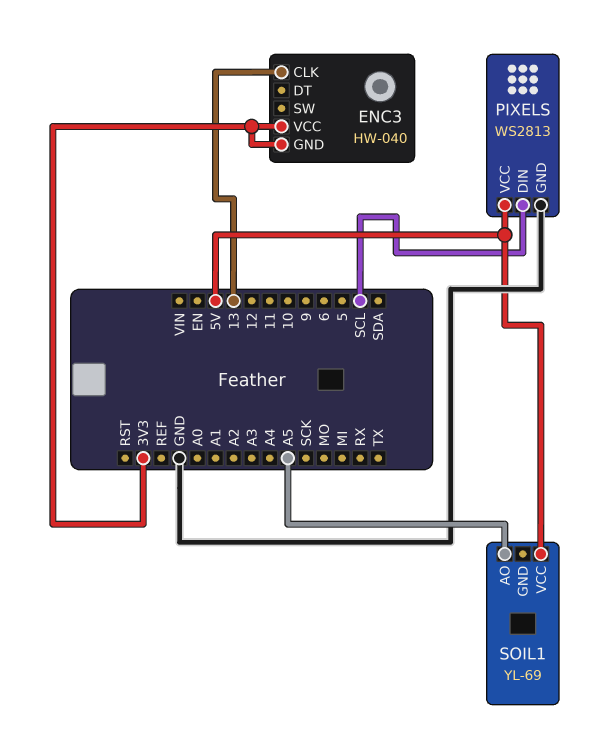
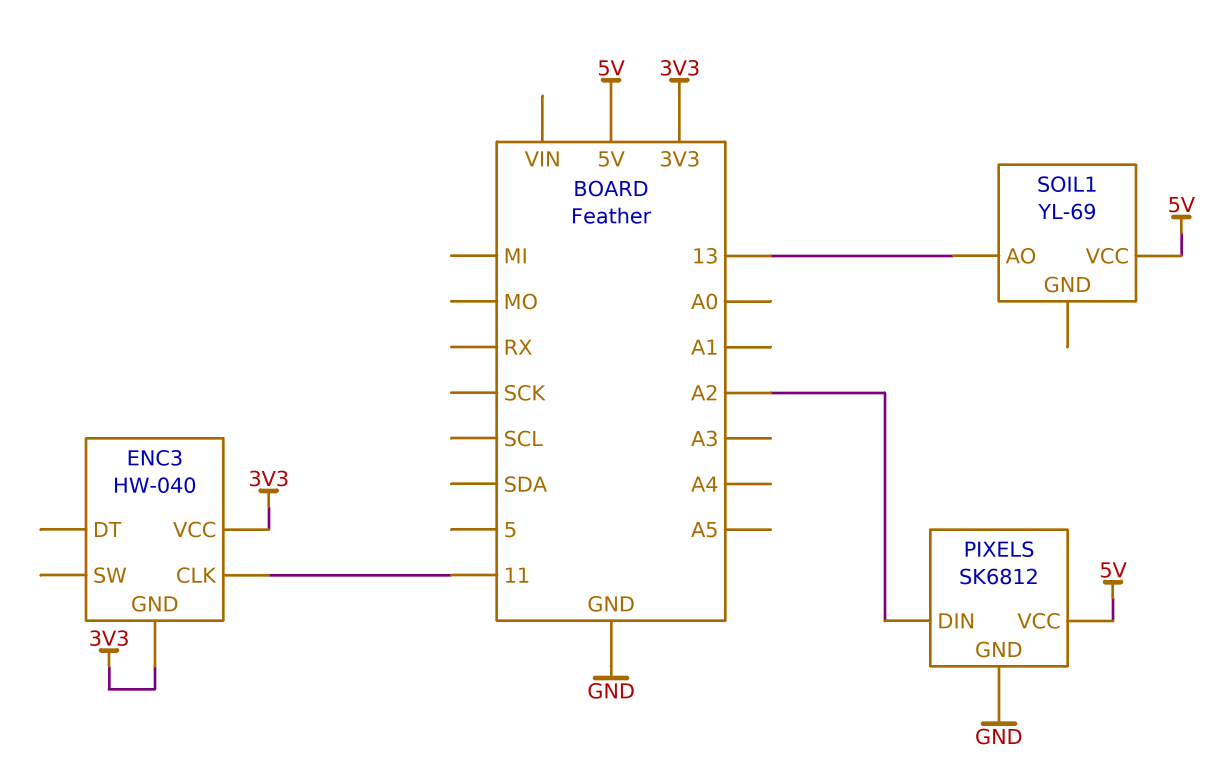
ENC3 pin CLK: 13 -> 11
PIXELS: WS2813 -> SK6812
PIXELS pin DIN: SCL -> A2
SOIL1 pin AO: A5 -> 13

